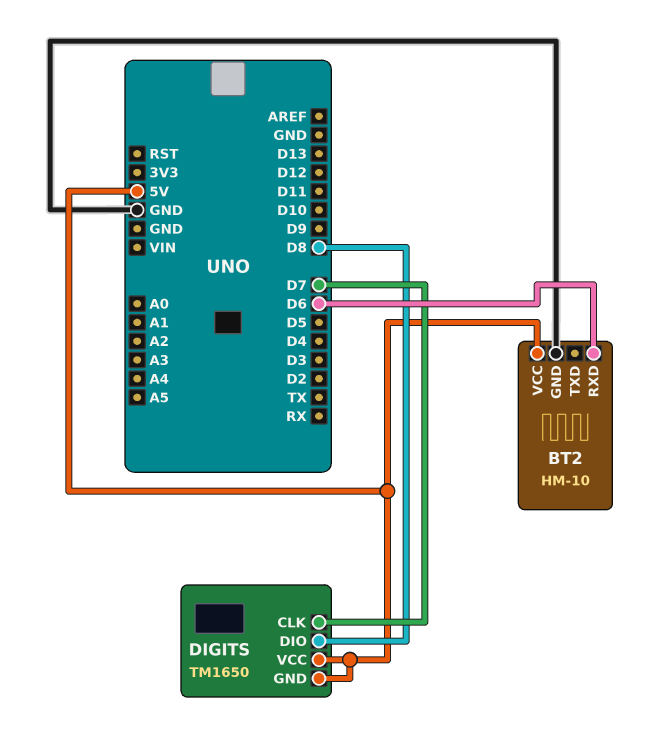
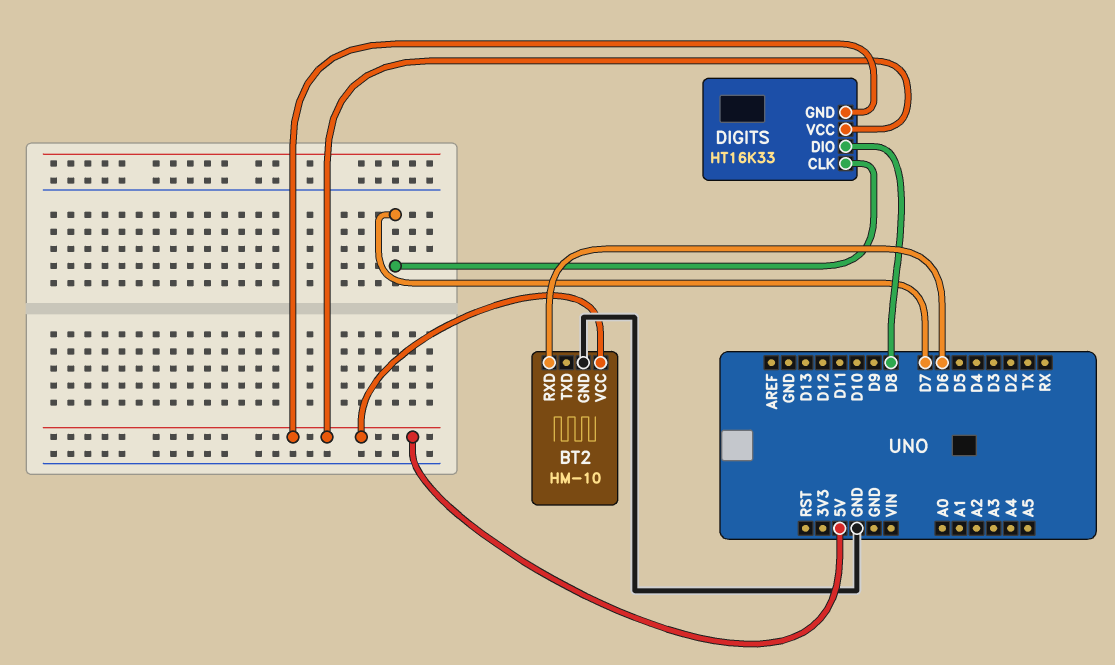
DIGITS: TM1650 -> HT16K33

